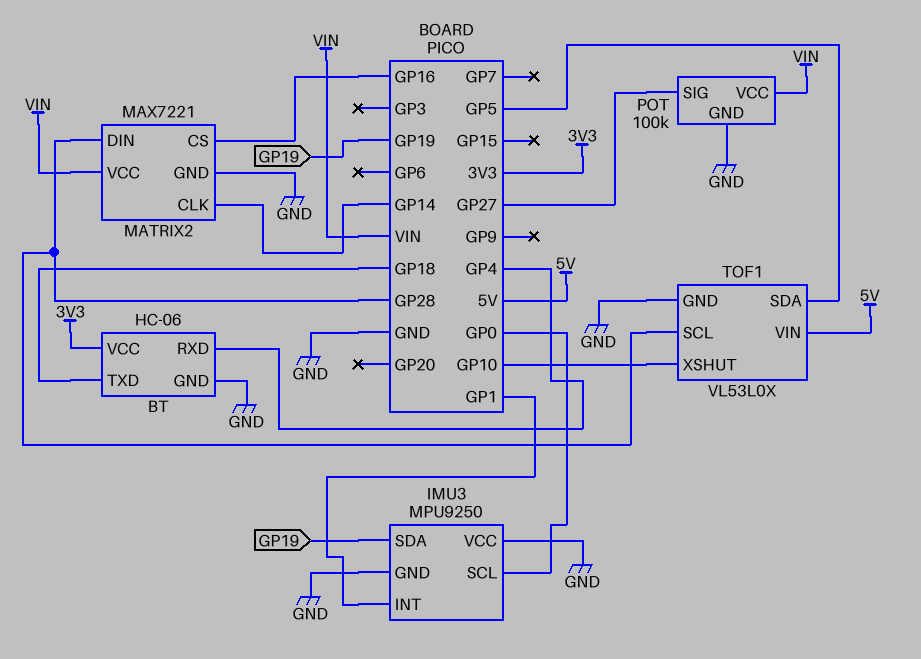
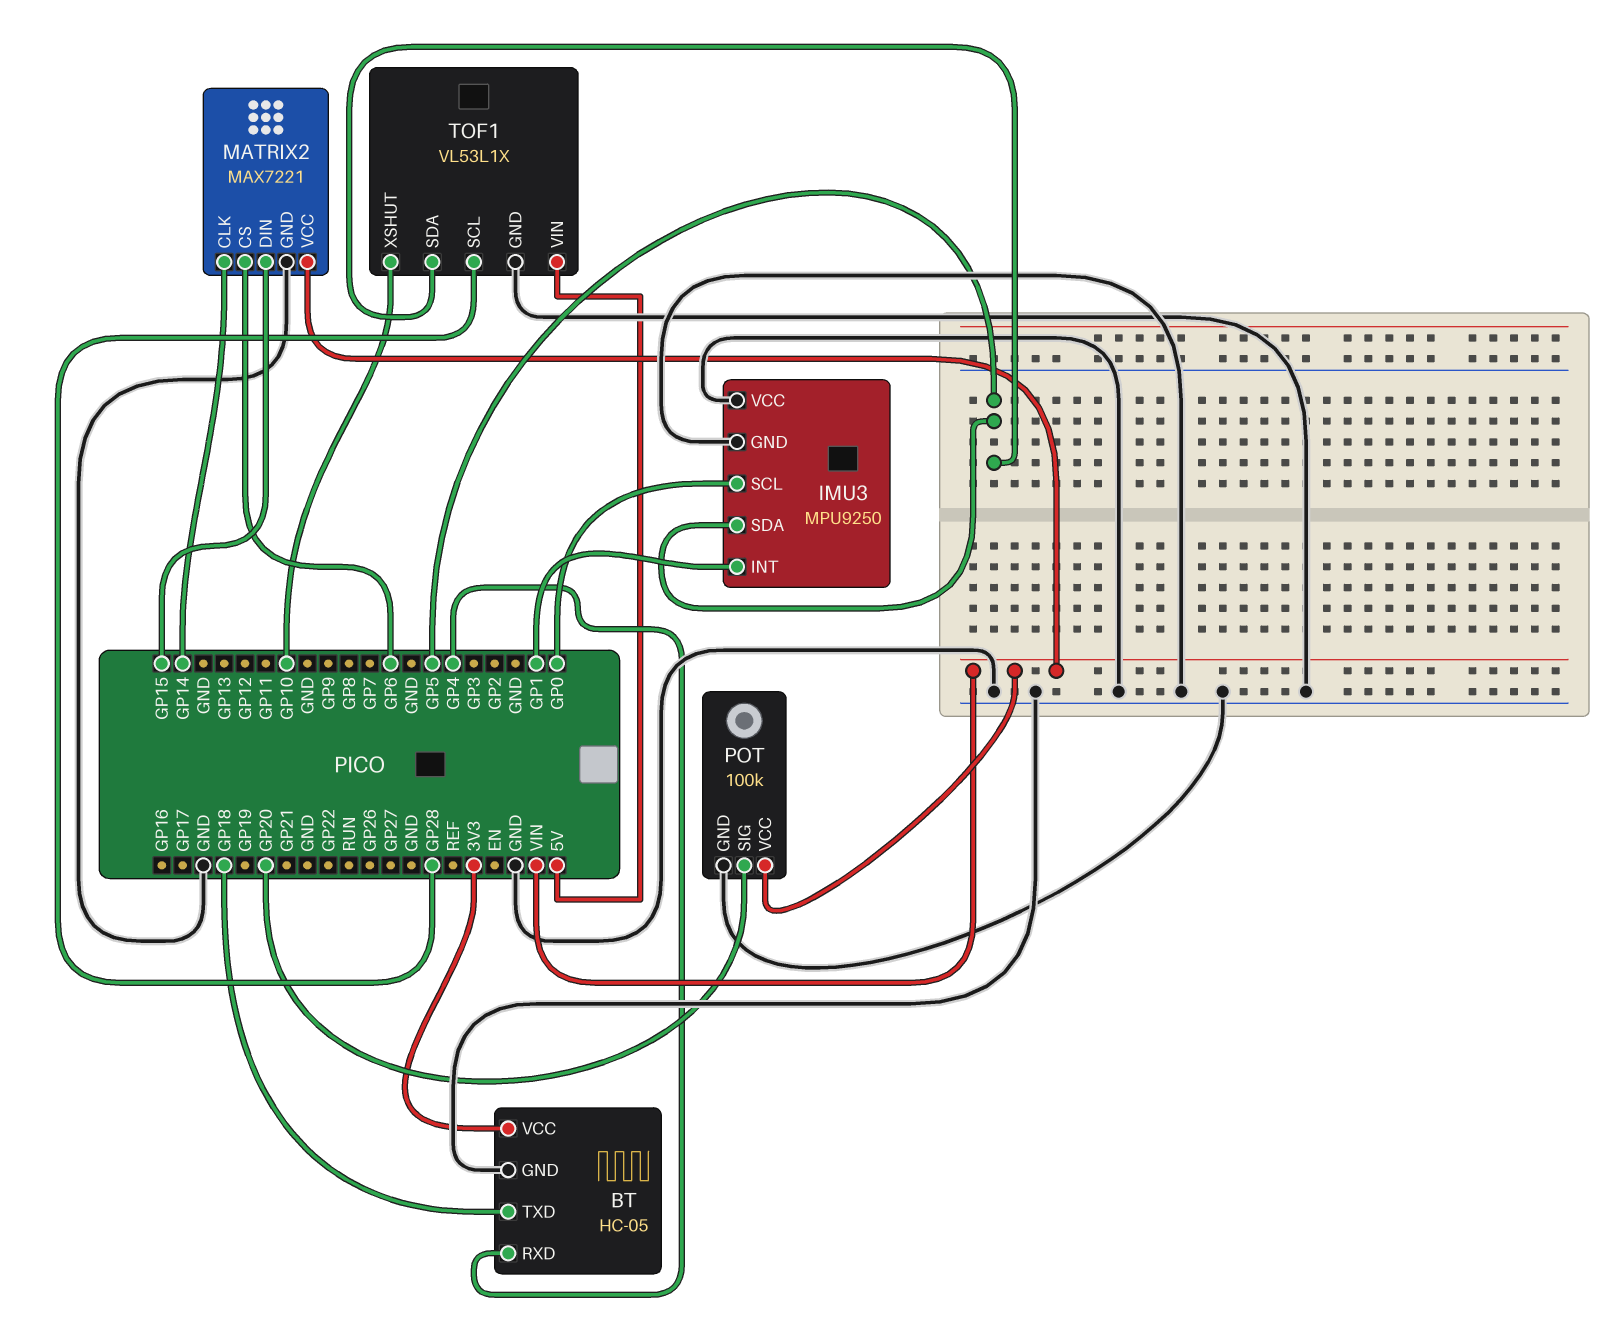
BT: HC-06 -> HC-05
IMU3 pin SDA: GP19 -> GP5
MATRIX2 pin CS: GP16 -> GP6
MATRIX2 pin DIN: GP28 -> GP15
POT pin SIG: GP27 -> GP20
TOF1: VL53L0X -> VL53L1X

